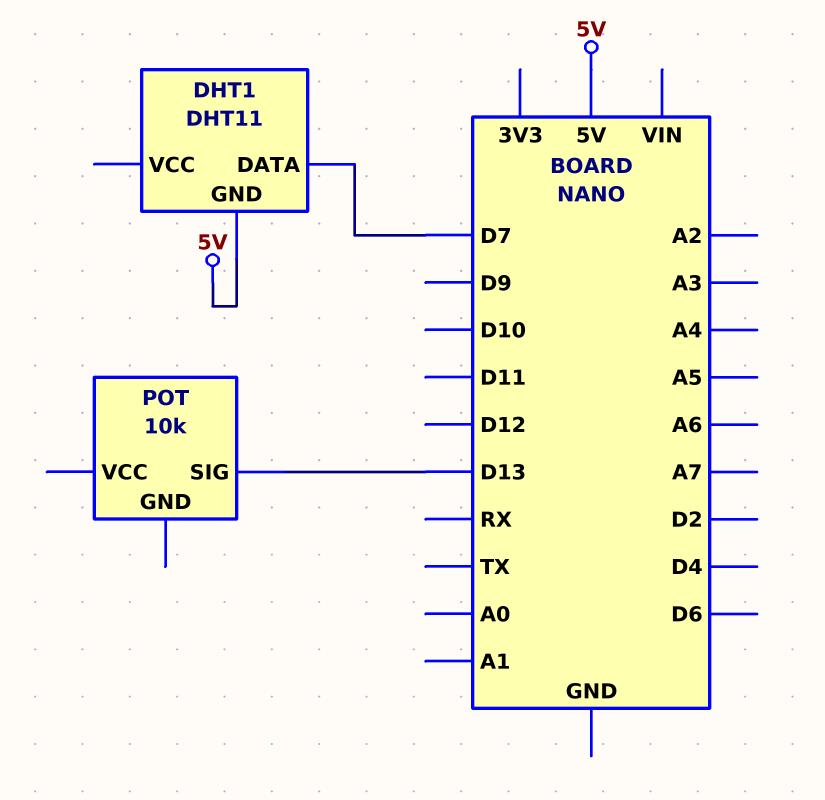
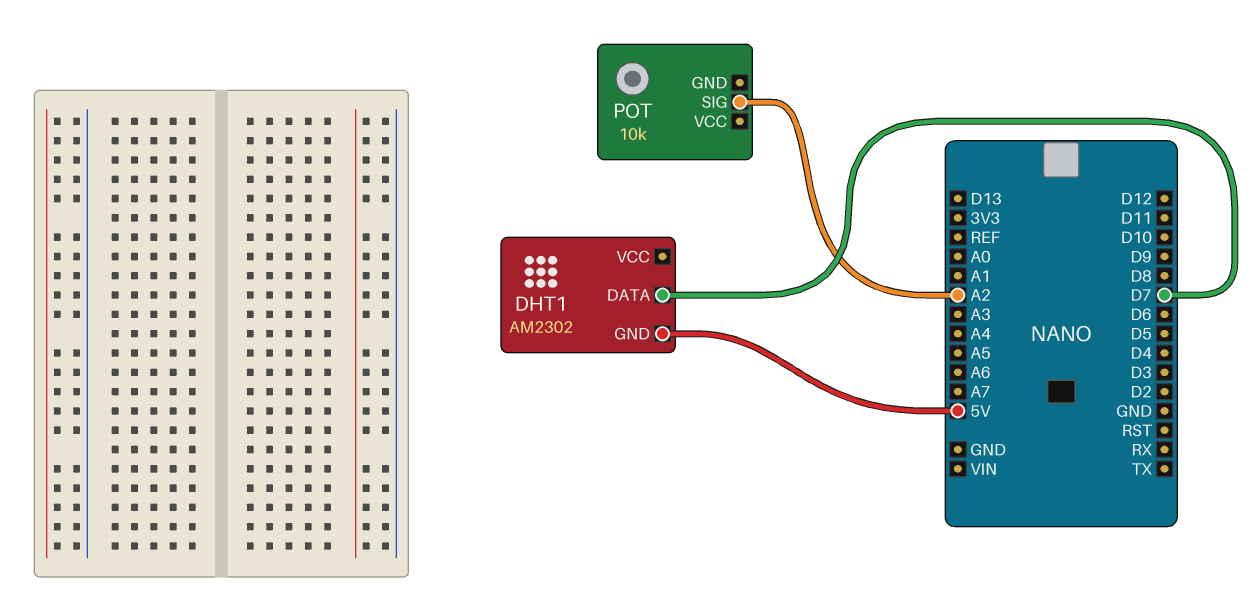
DHT1: DHT11 -> AM2302
POT pin SIG: D13 -> A2

